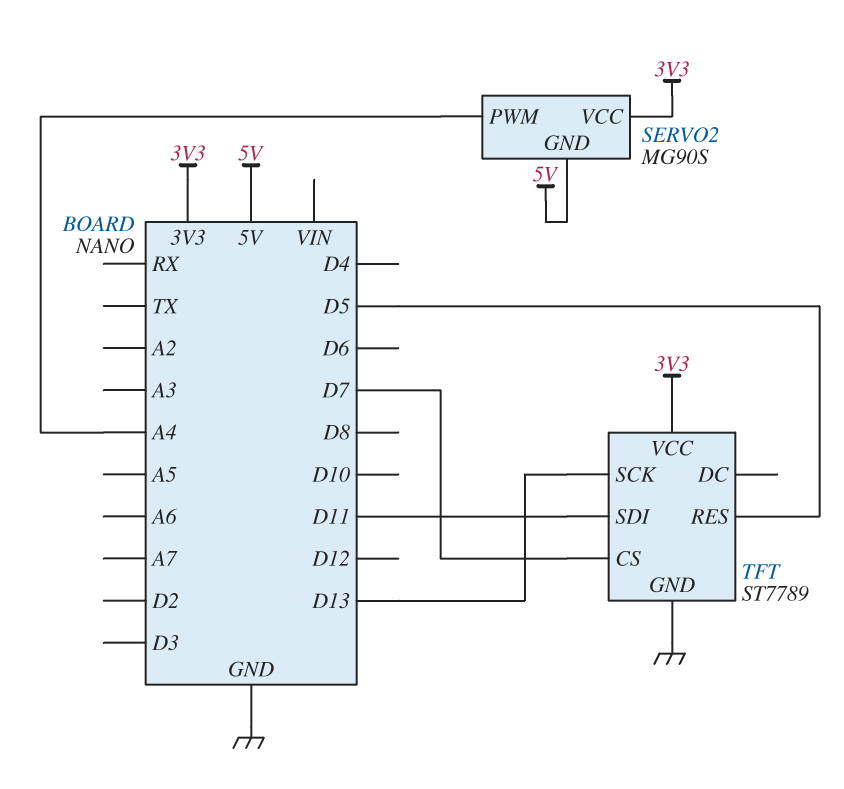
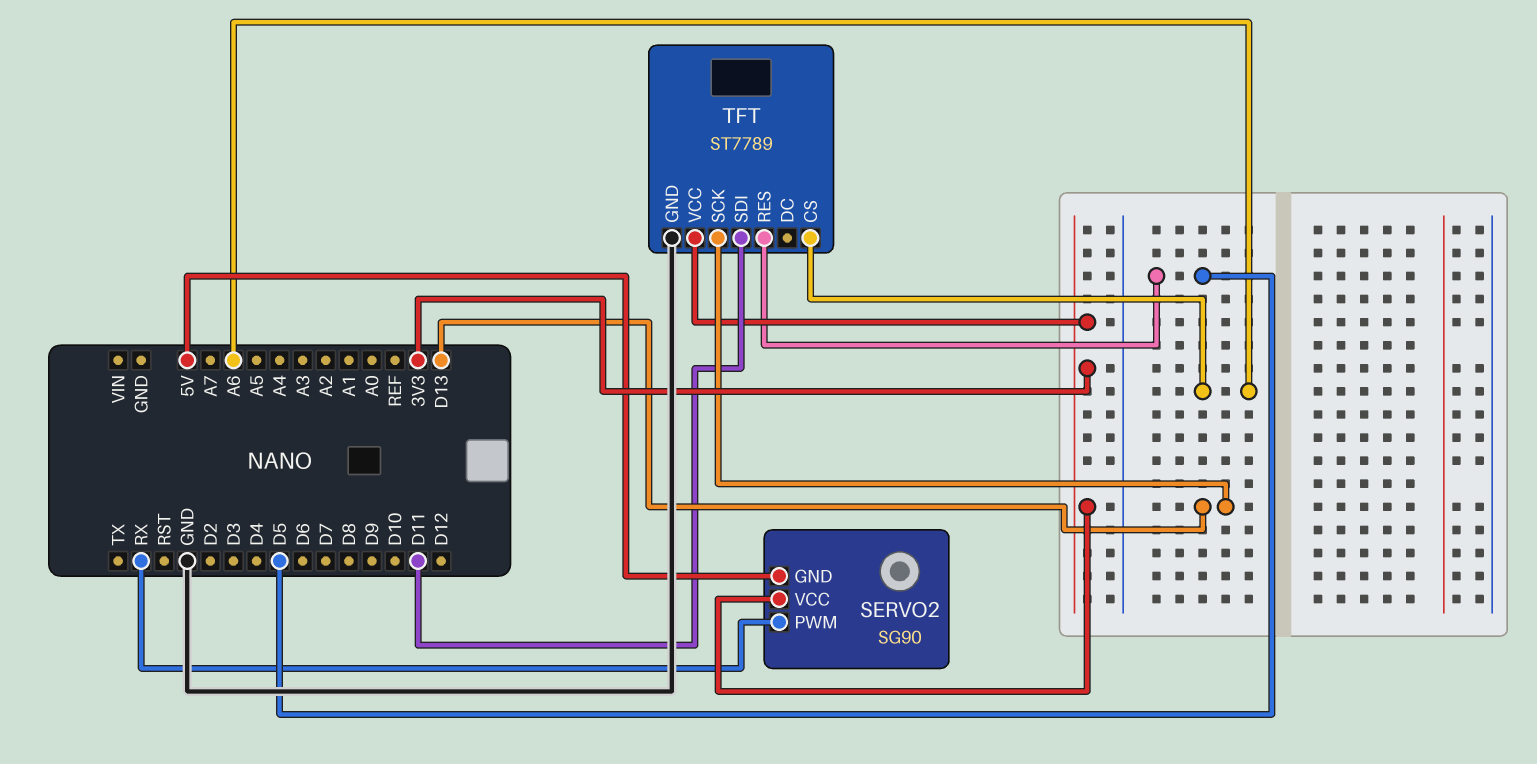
SERVO2: MG90S -> SG90
SERVO2 pin PWM: A4 -> RX
TFT pin CS: D7 -> A6

